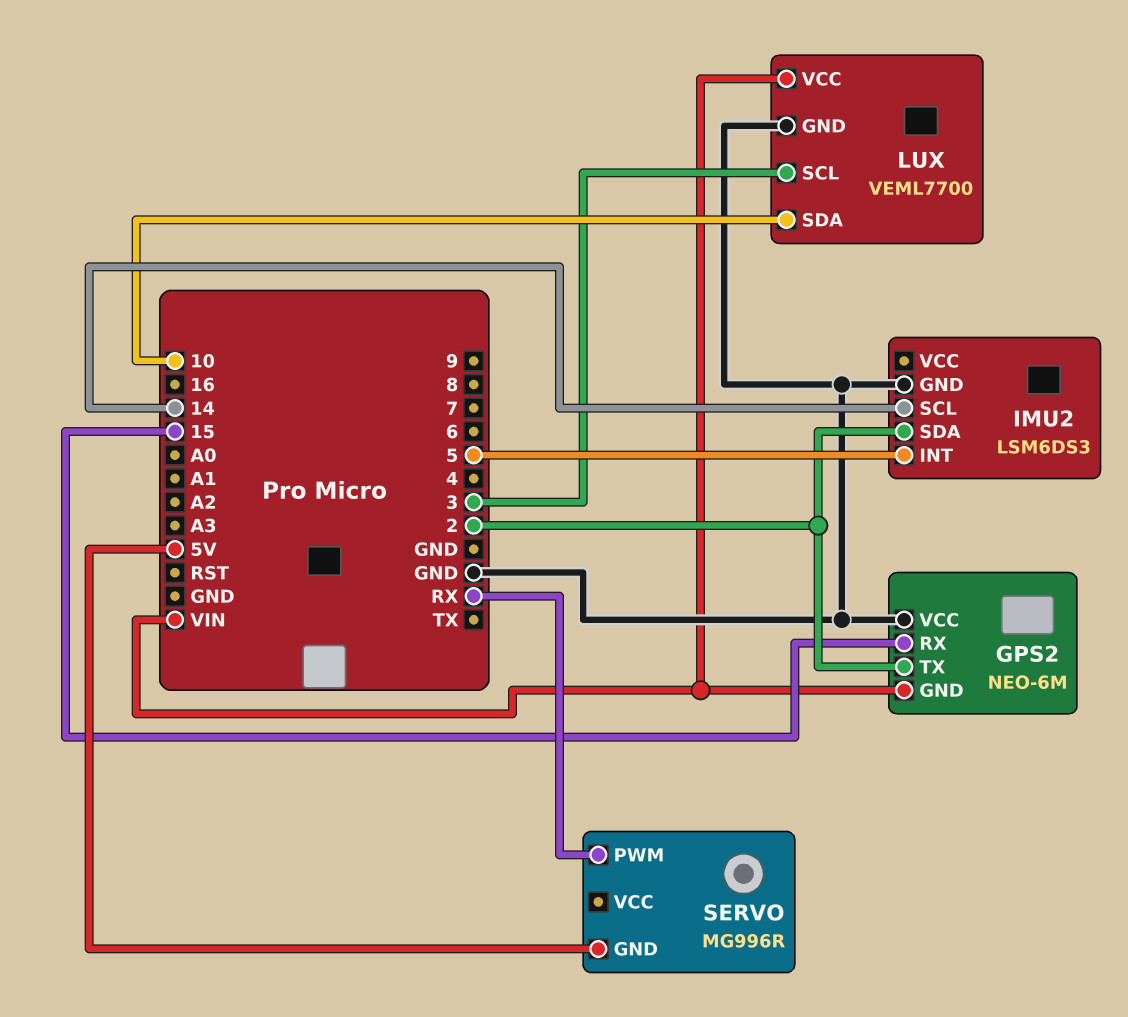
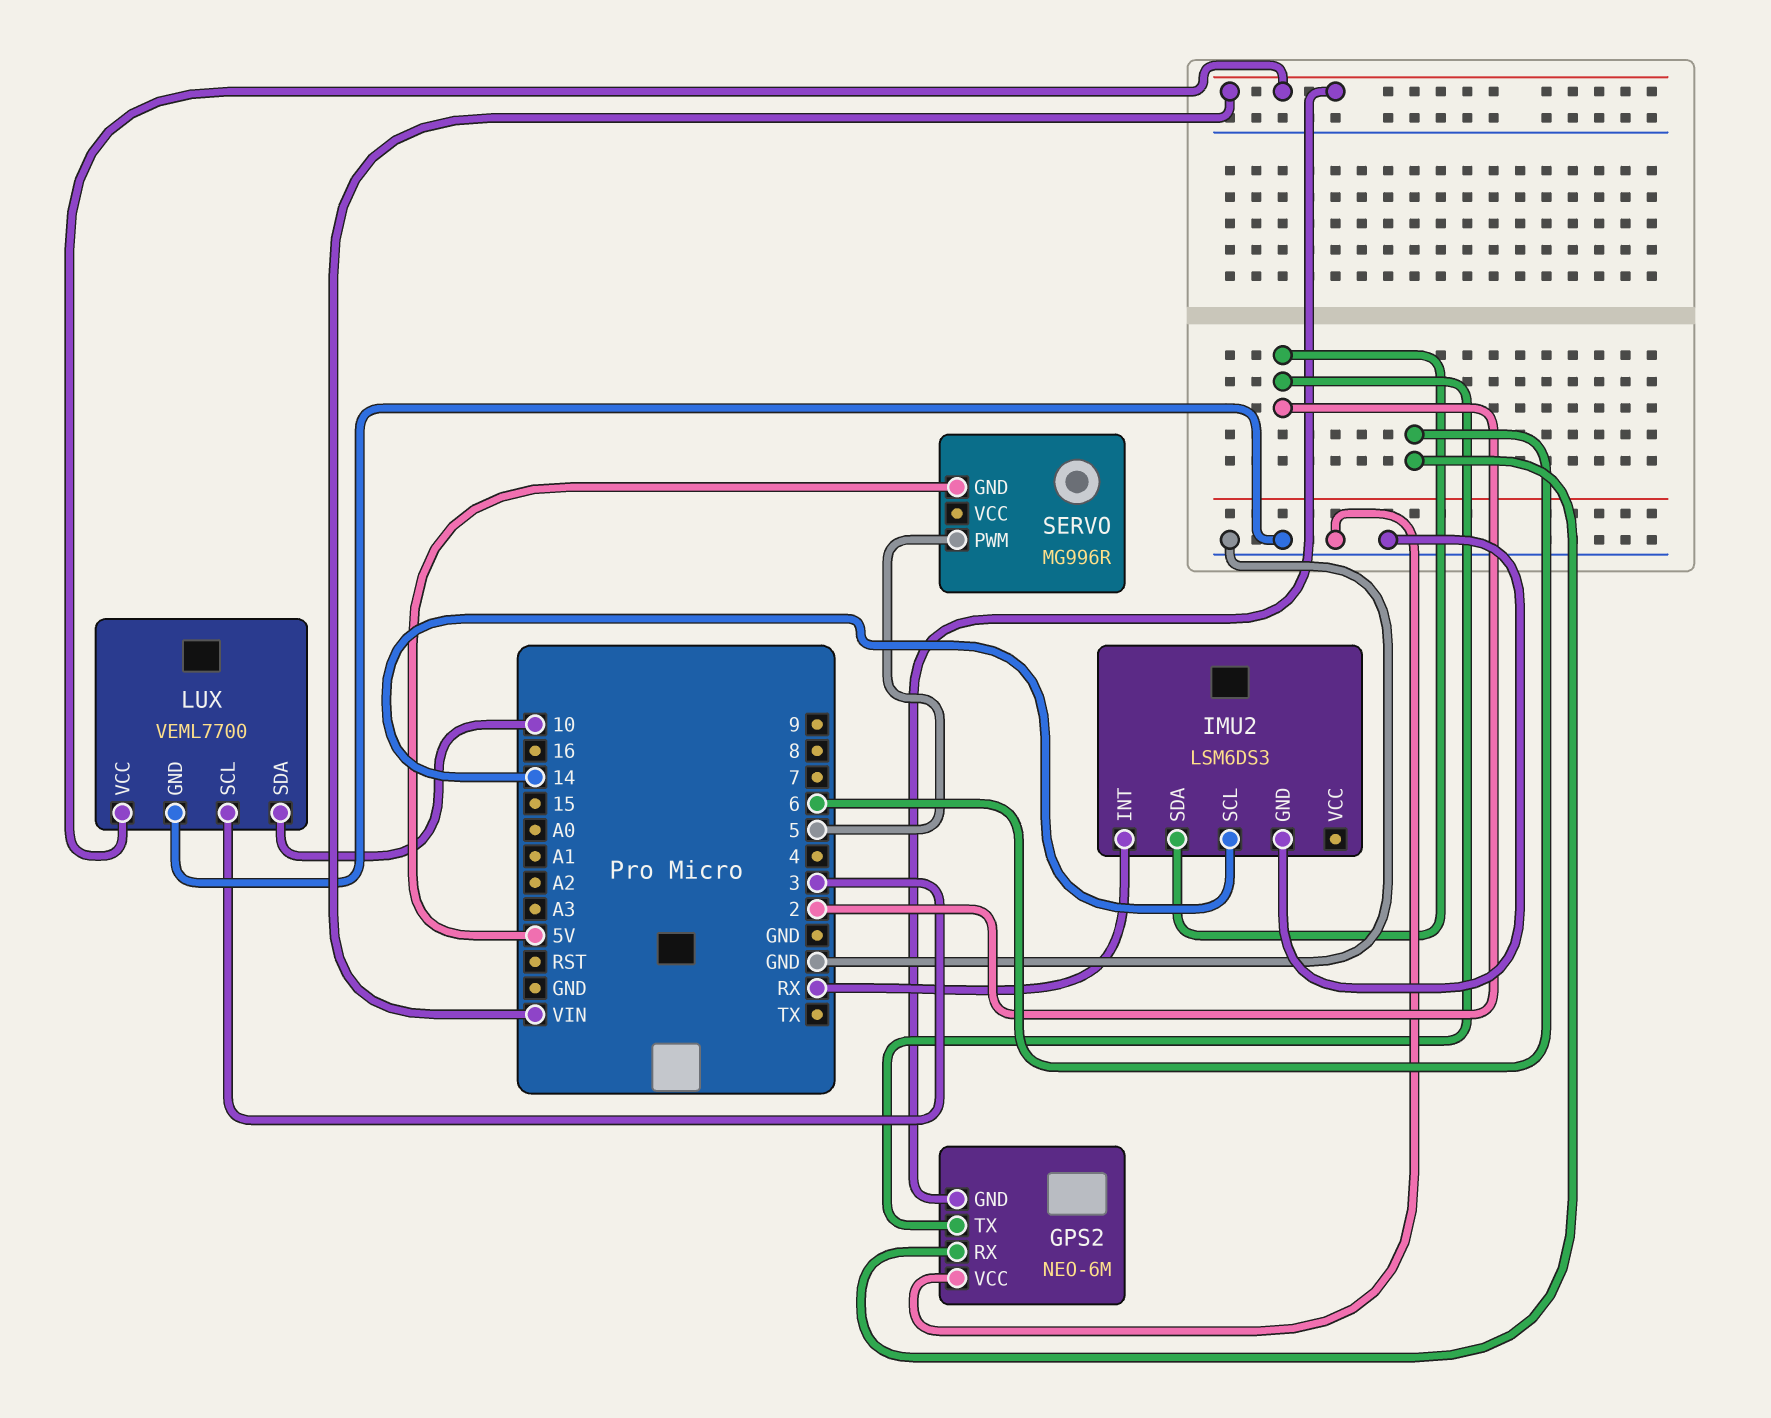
GPS2 pin RX: 15 -> 6
IMU2 pin INT: 5 -> RX
SERVO pin PWM: RX -> 5

